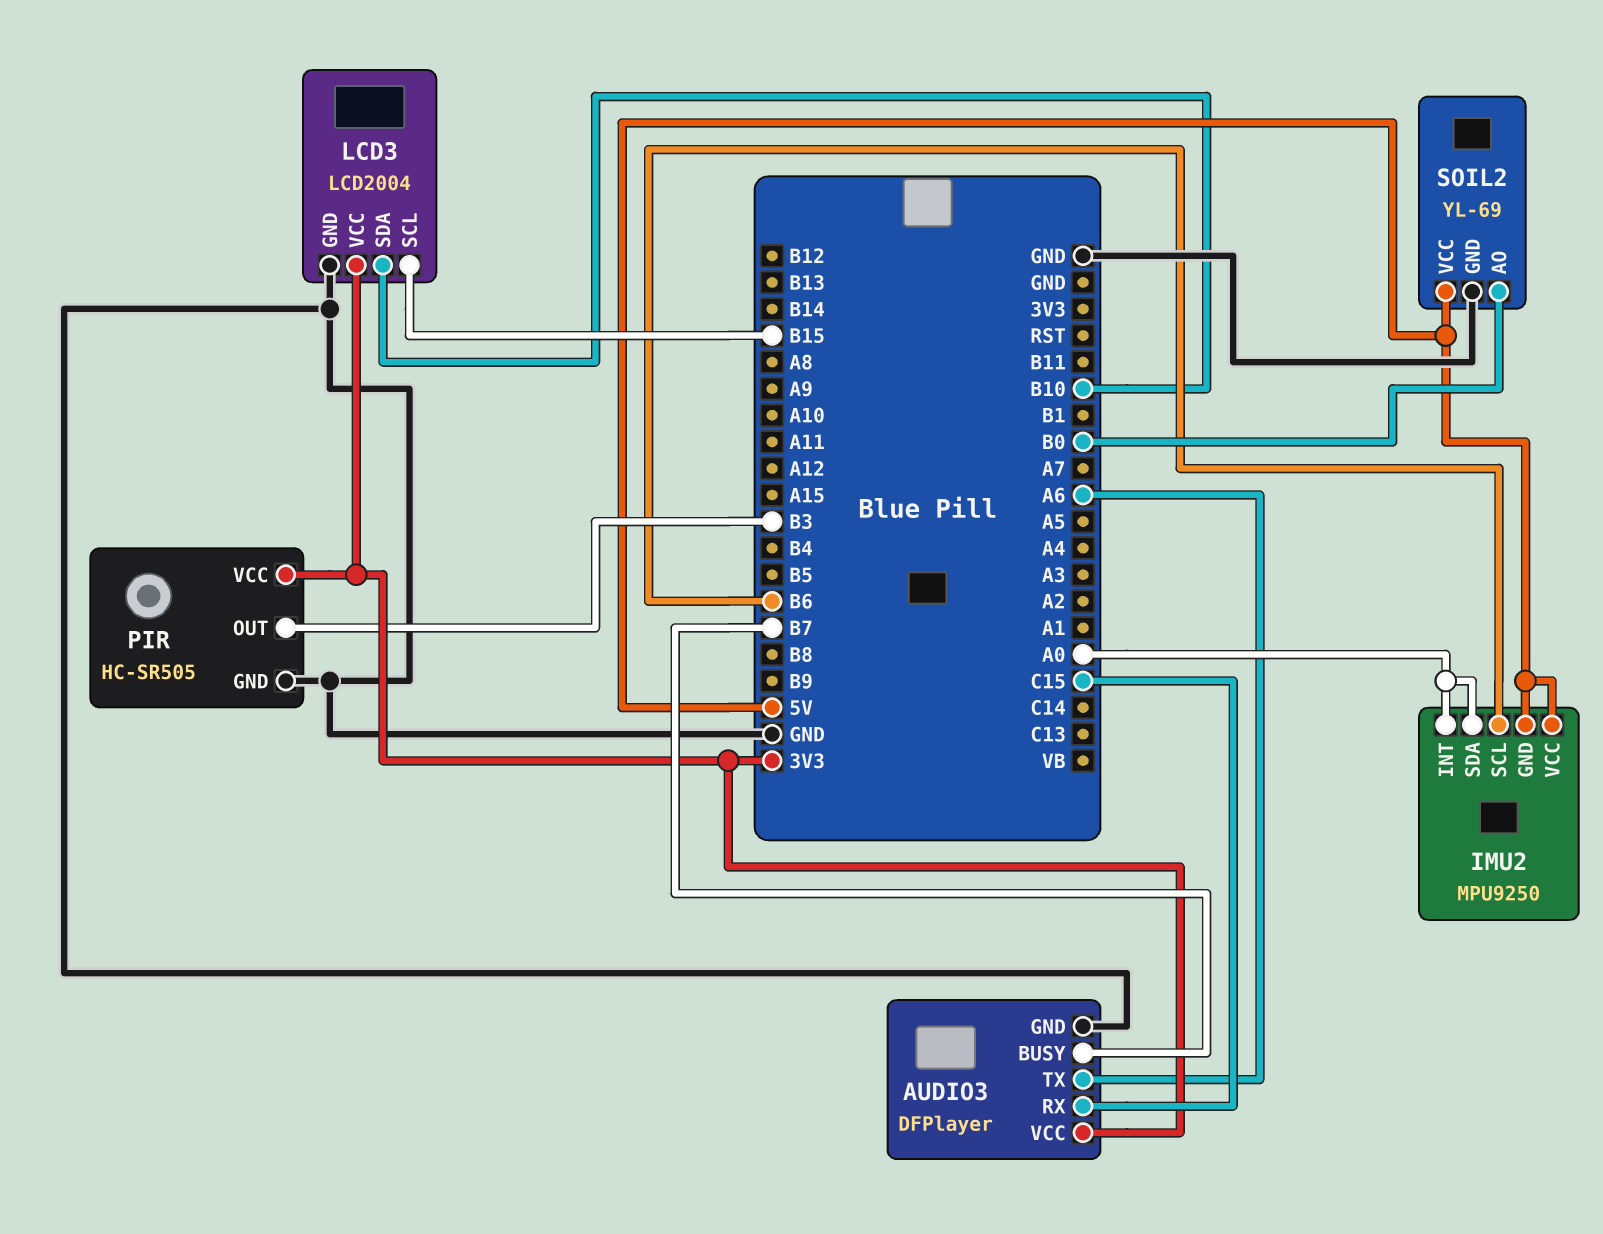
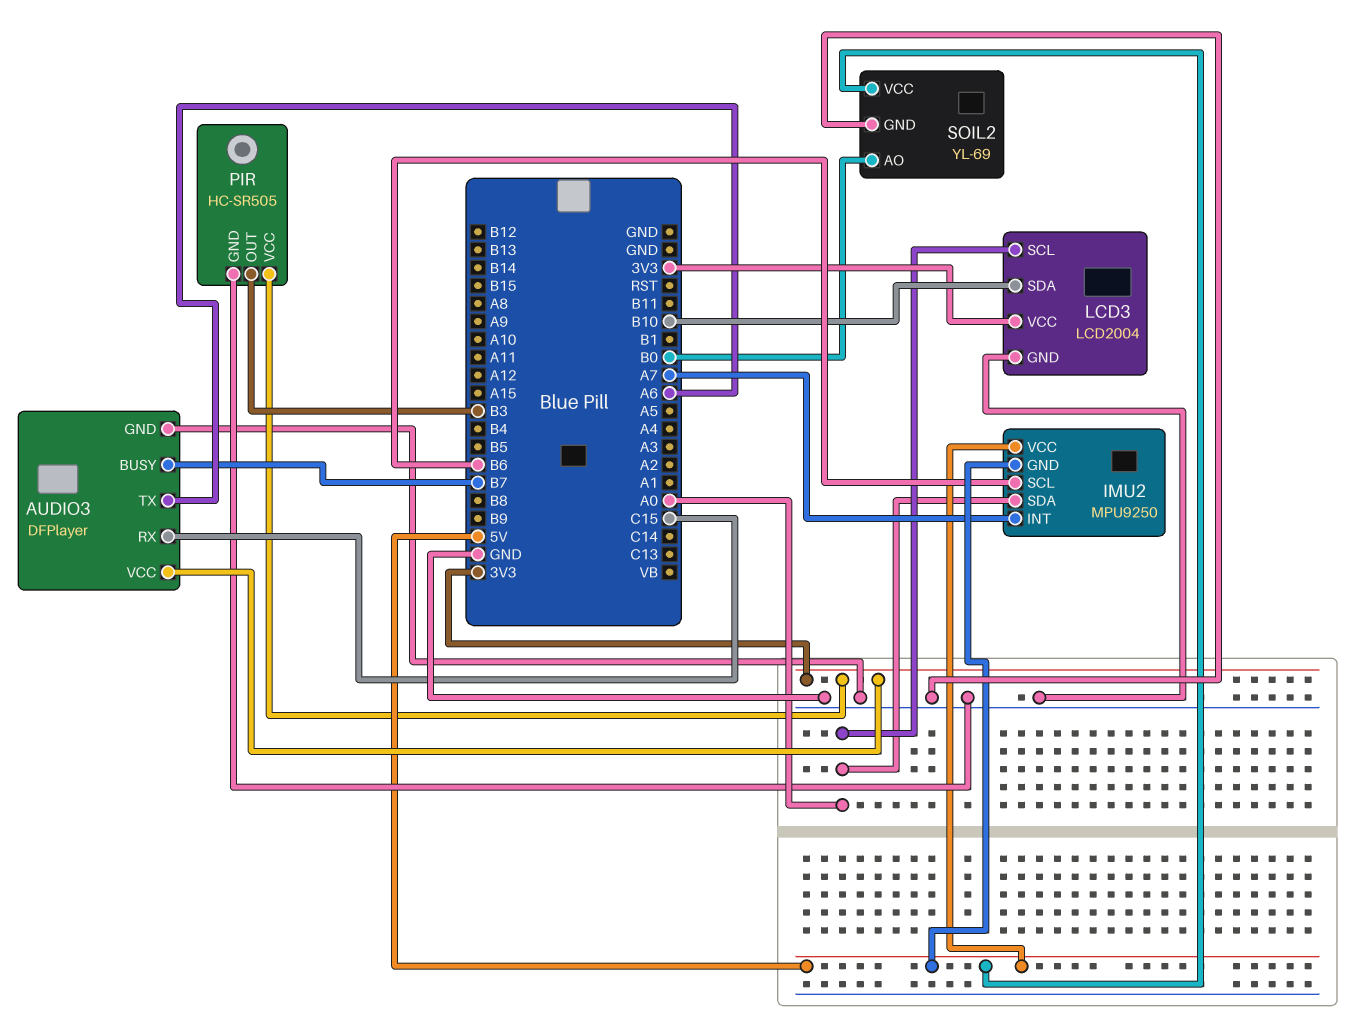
IMU2 pin INT: A0 -> A7
LCD3 pin SCL: B15 -> A0

